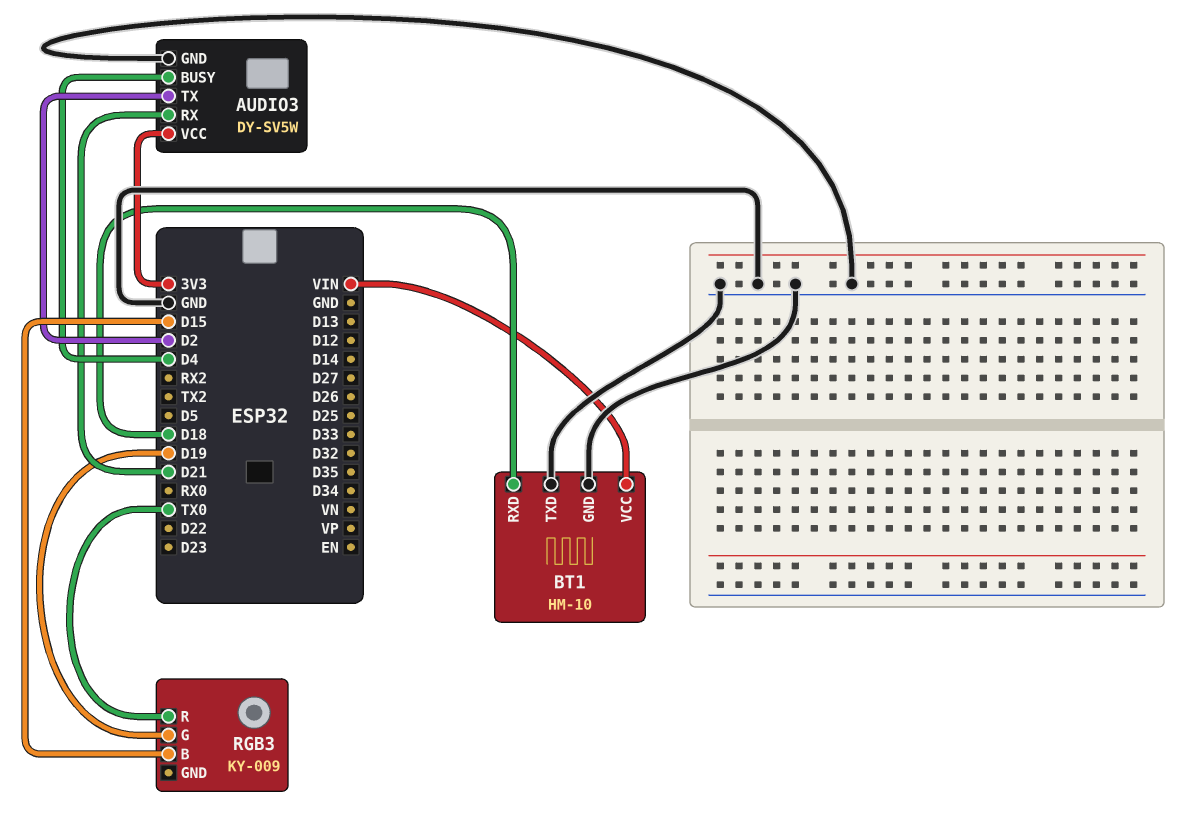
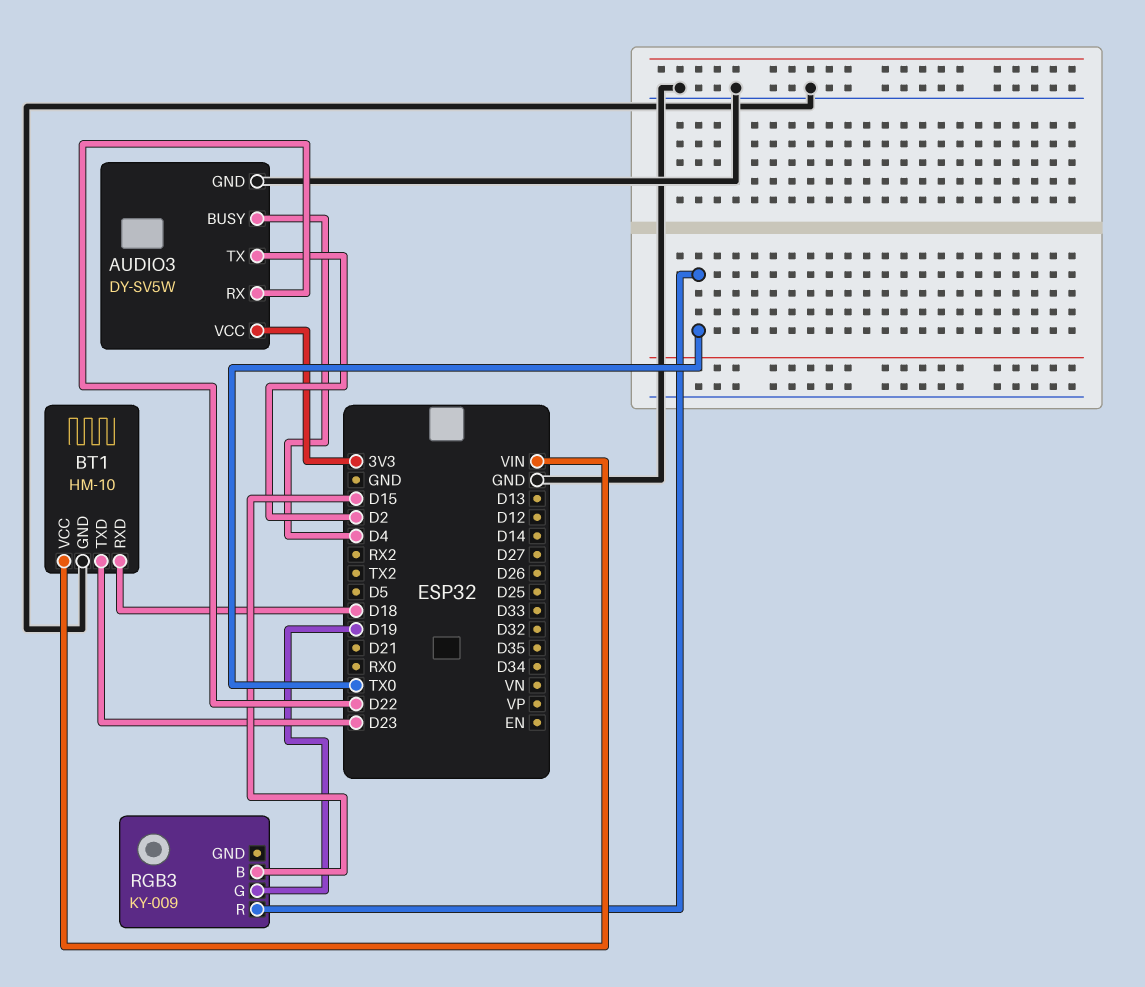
AUDIO3 pin RX: D21 -> D22
BT1 pin TXD: GND -> D23

